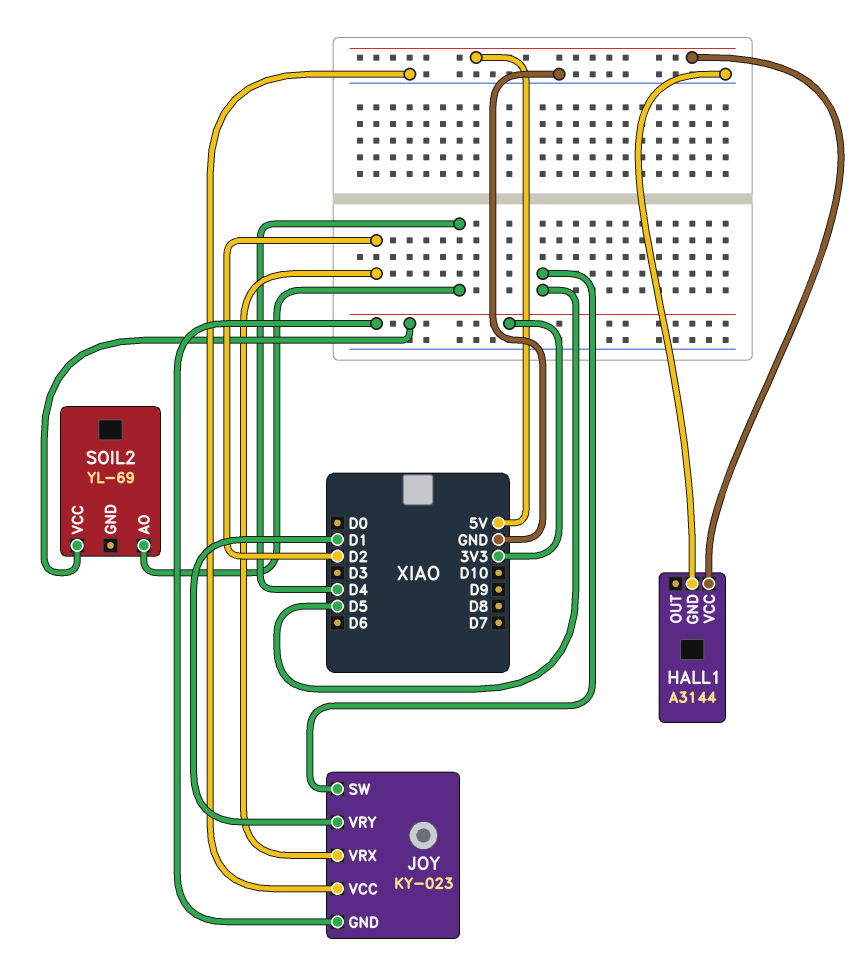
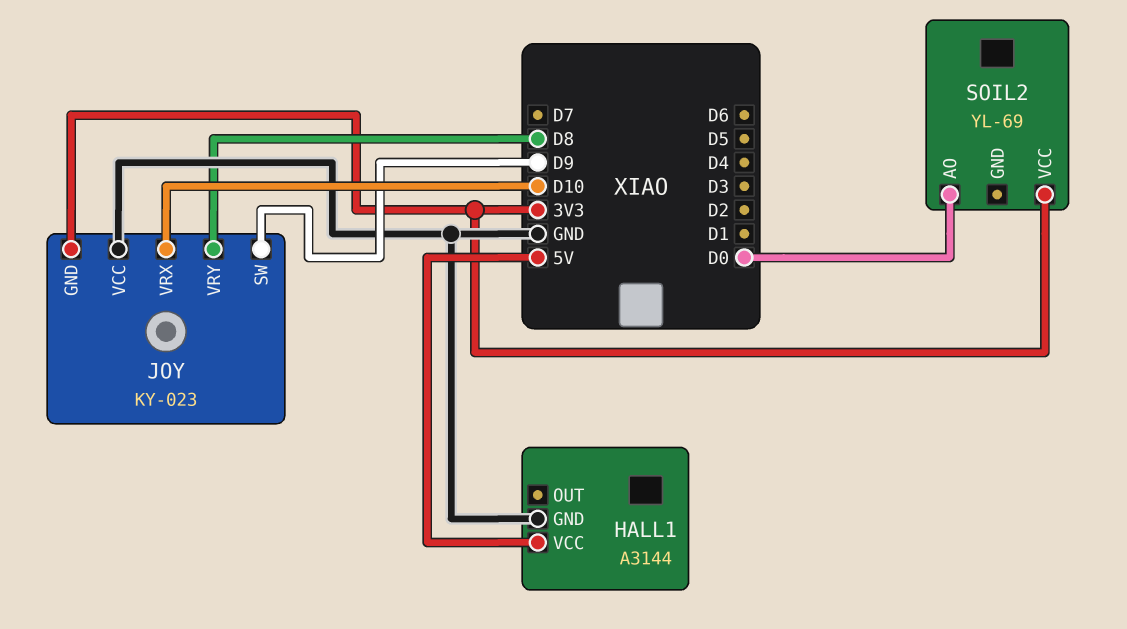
JOY pin SW: D5 -> D9
JOY pin VRX: D2 -> D10
JOY pin VRY: D1 -> D8
SOIL2 pin AO: D4 -> D0

